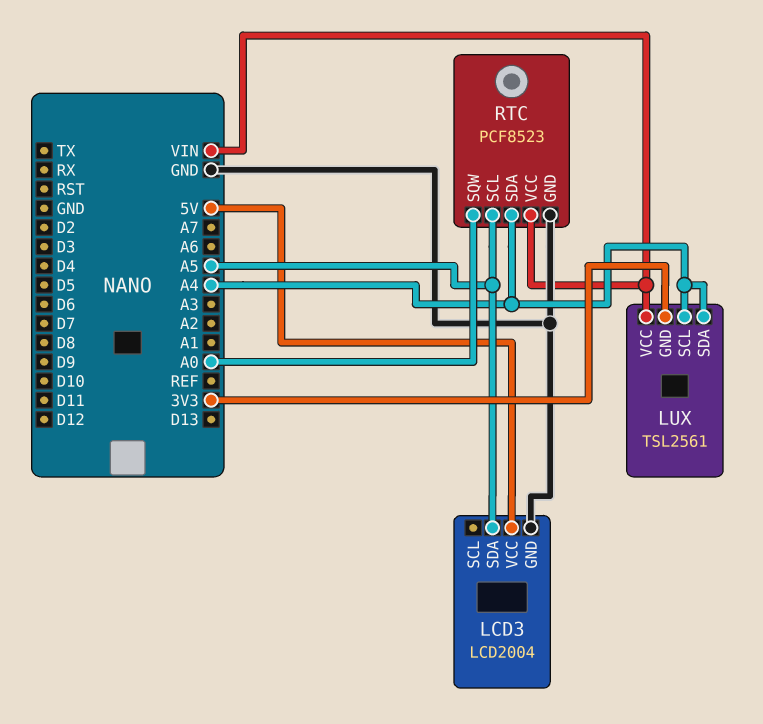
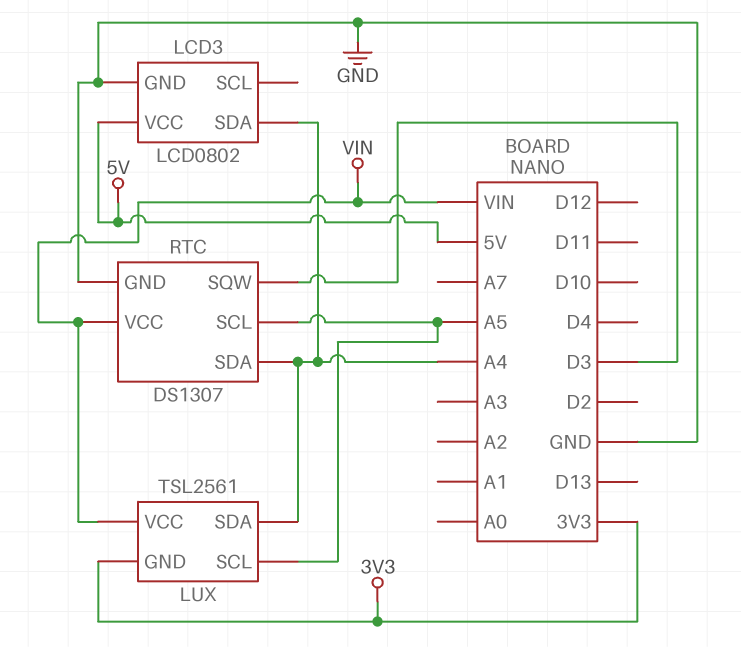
LCD3: LCD2004 -> LCD0802
LCD3 pin SDA: A5 -> A4
LUX pin SCL: A4 -> A5
RTC: PCF8523 -> DS1307
RTC pin SQW: A0 -> D3

